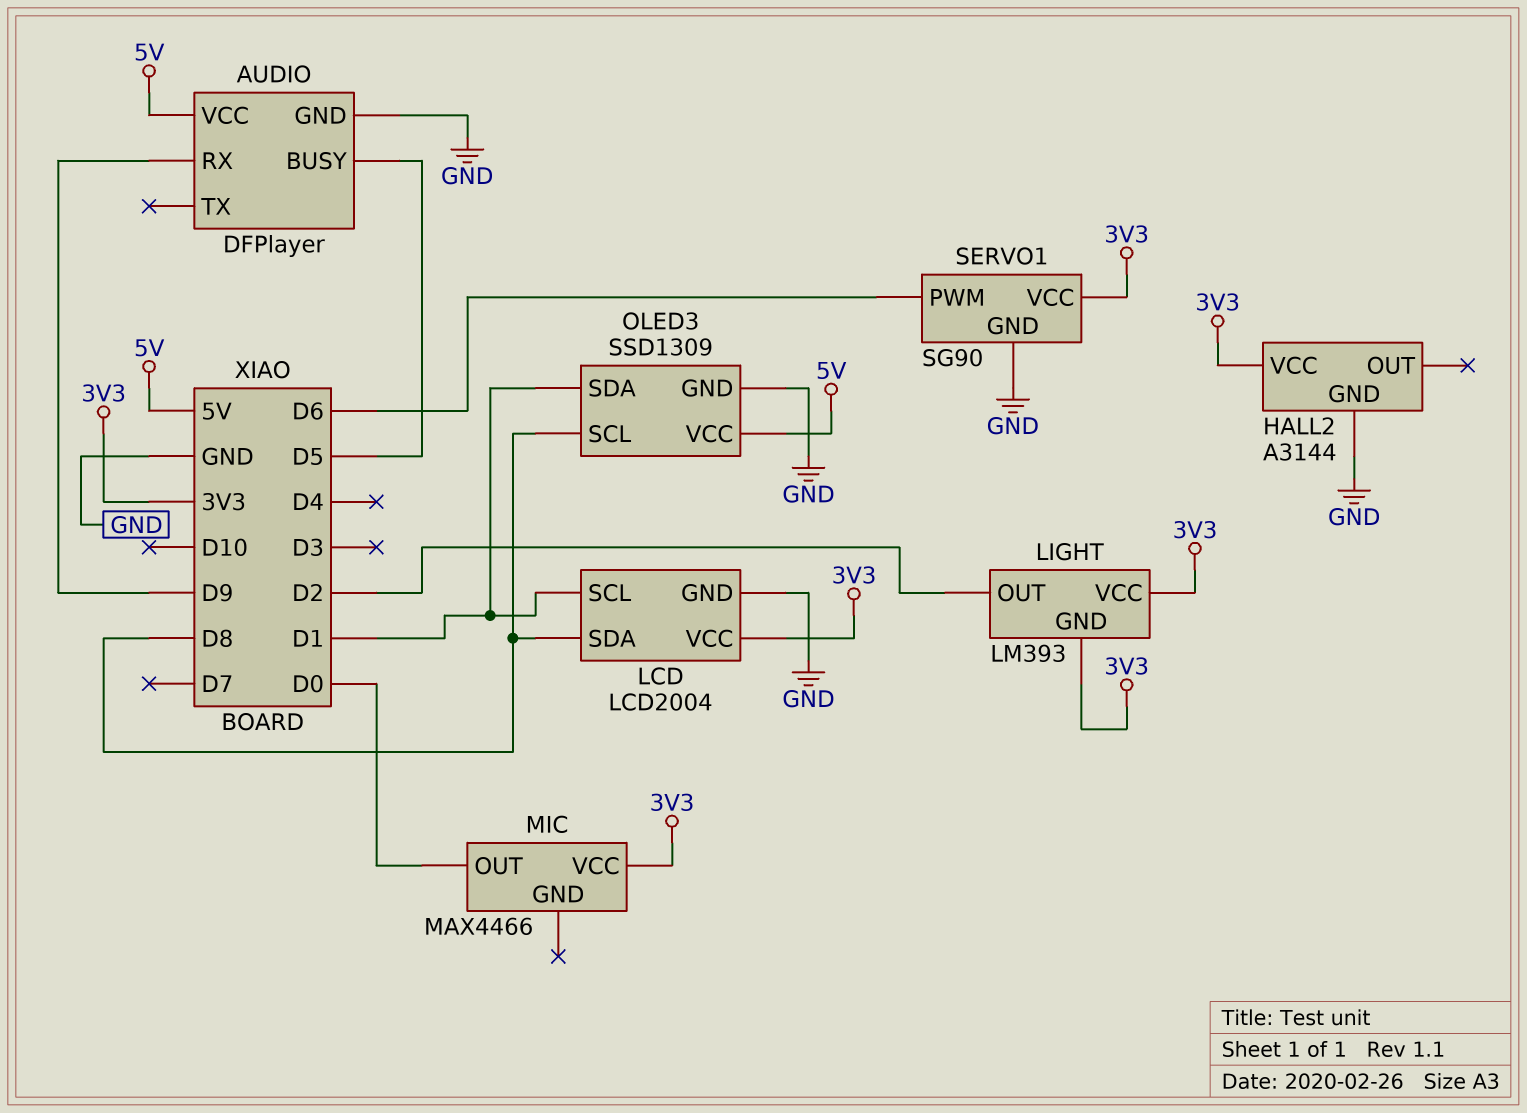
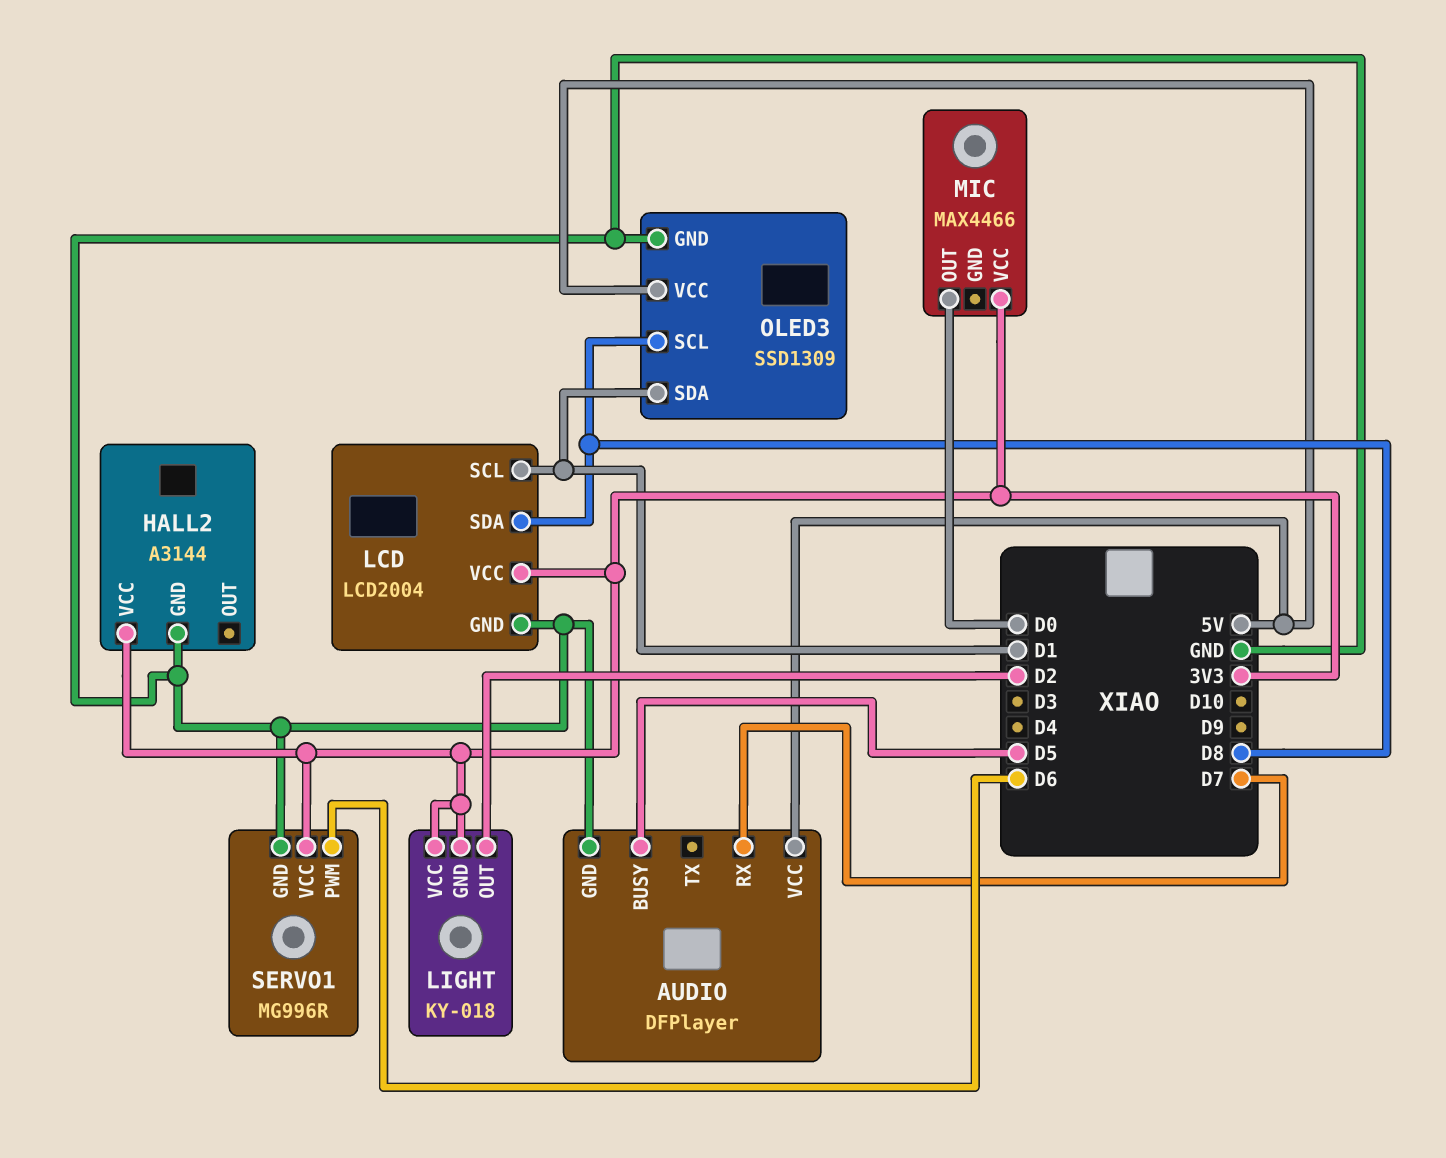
AUDIO pin RX: D9 -> D7
LIGHT: LM393 -> KY-018
SERVO1: SG90 -> MG996R

